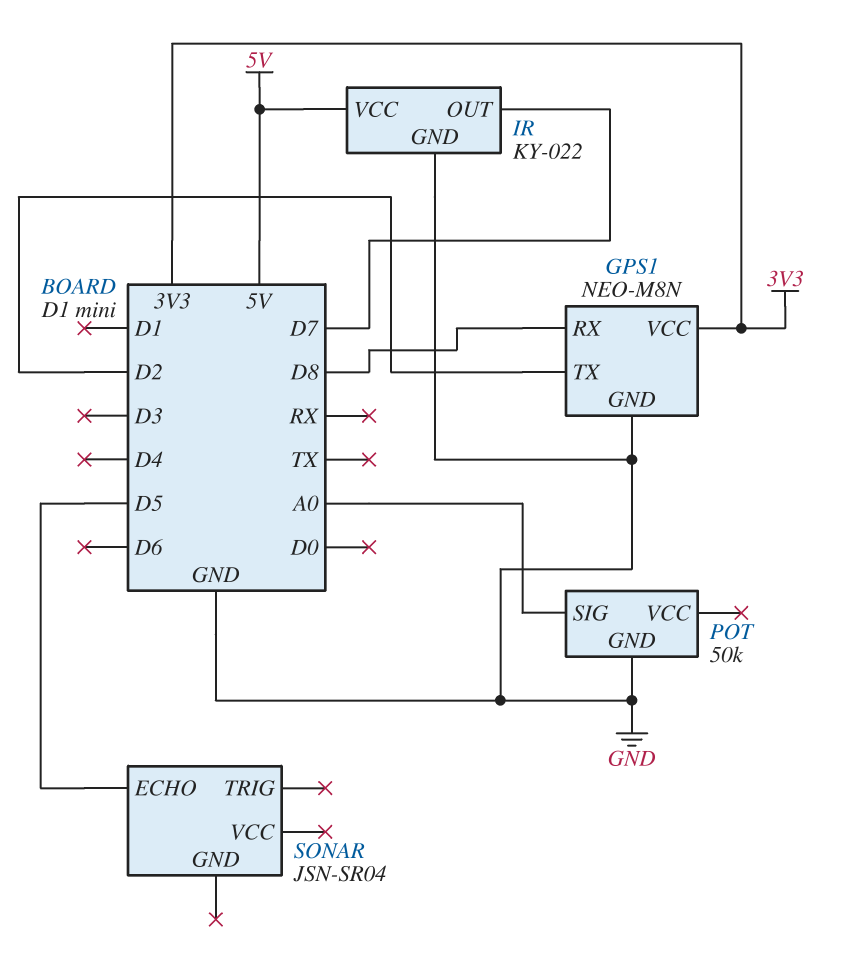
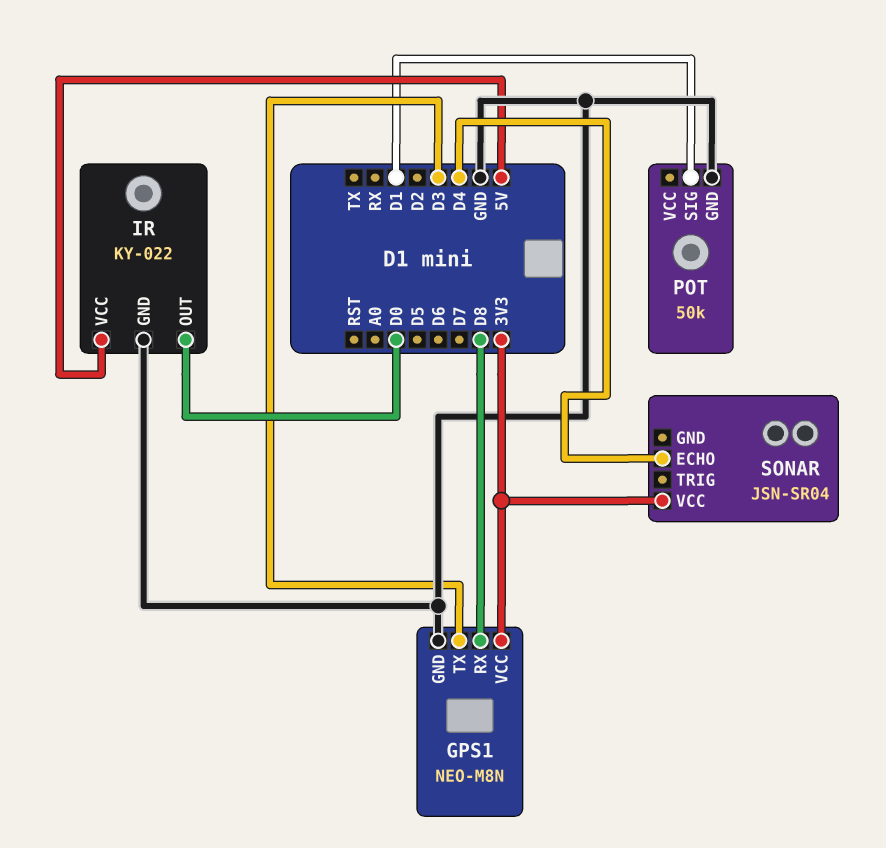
GPS1 pin TX: D2 -> D3
IR pin OUT: D7 -> D0
POT pin SIG: A0 -> D1
SONAR pin ECHO: D5 -> D4
SONAR pin VCC: none -> 3V3

